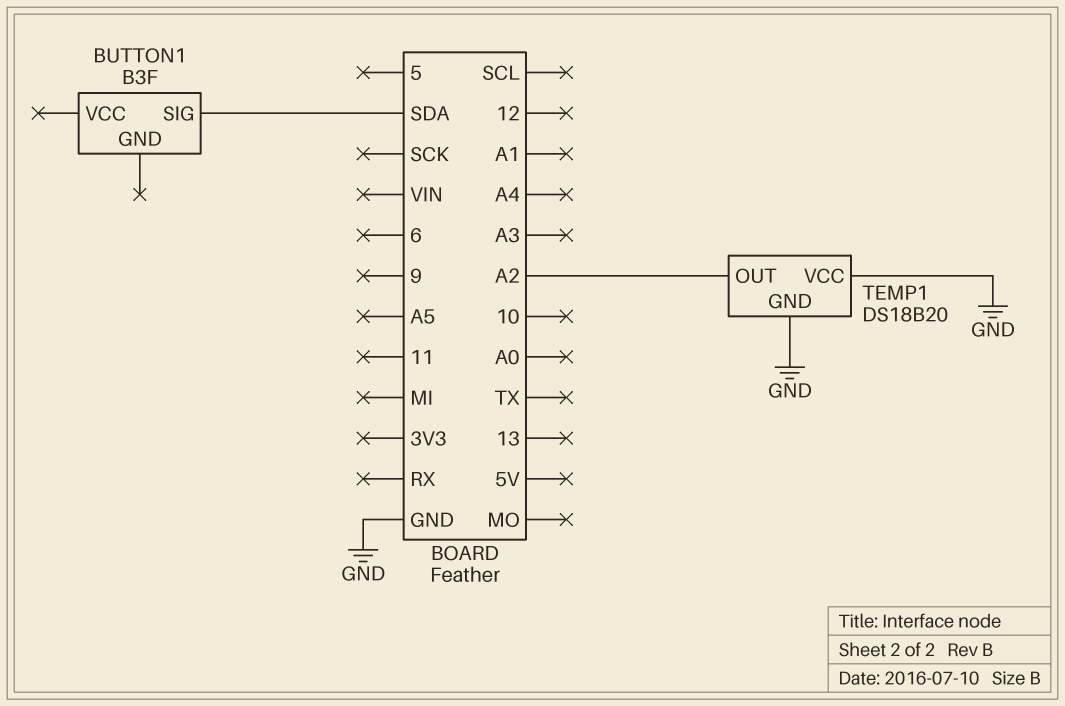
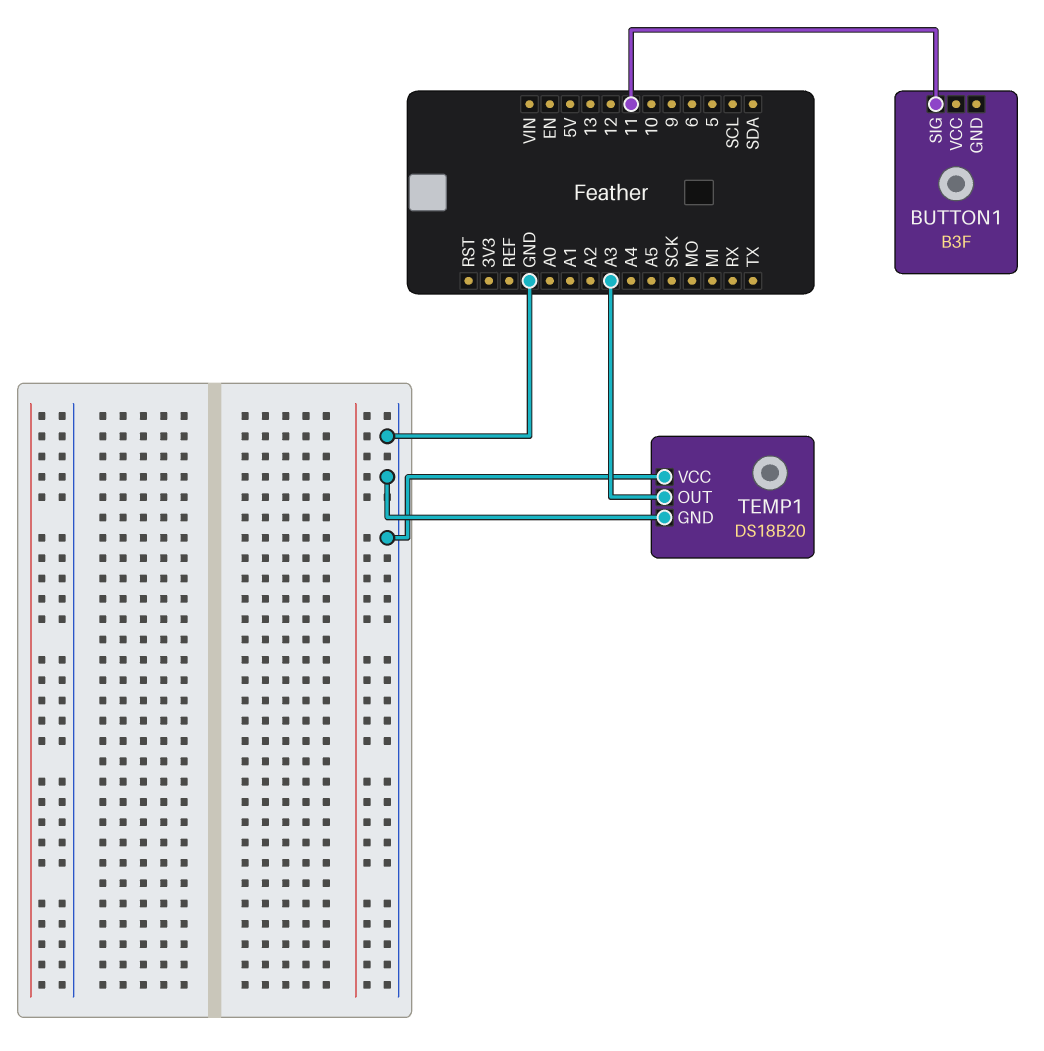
BUTTON1 pin SIG: SDA -> 11
TEMP1 pin OUT: A2 -> A3

